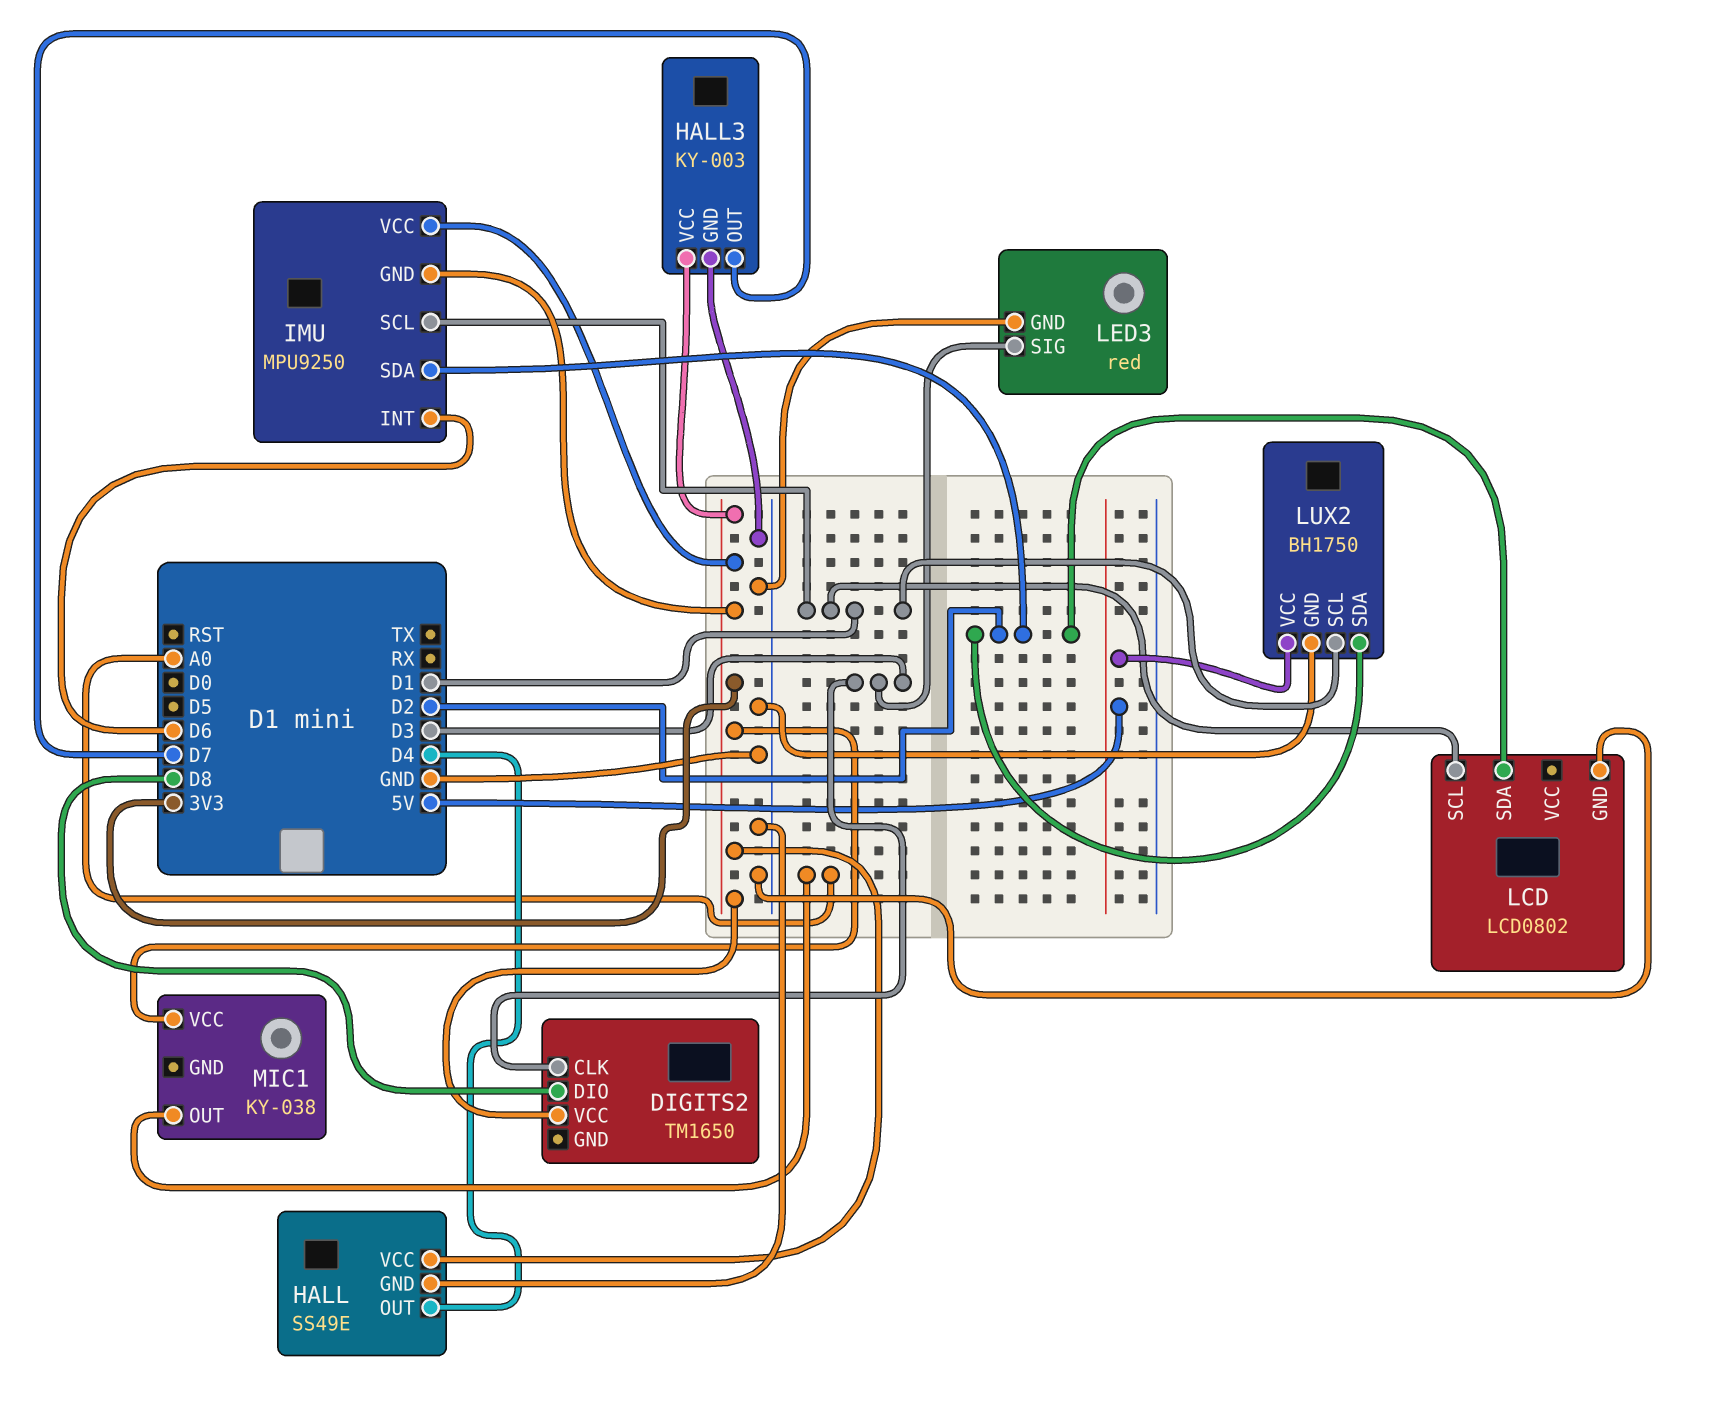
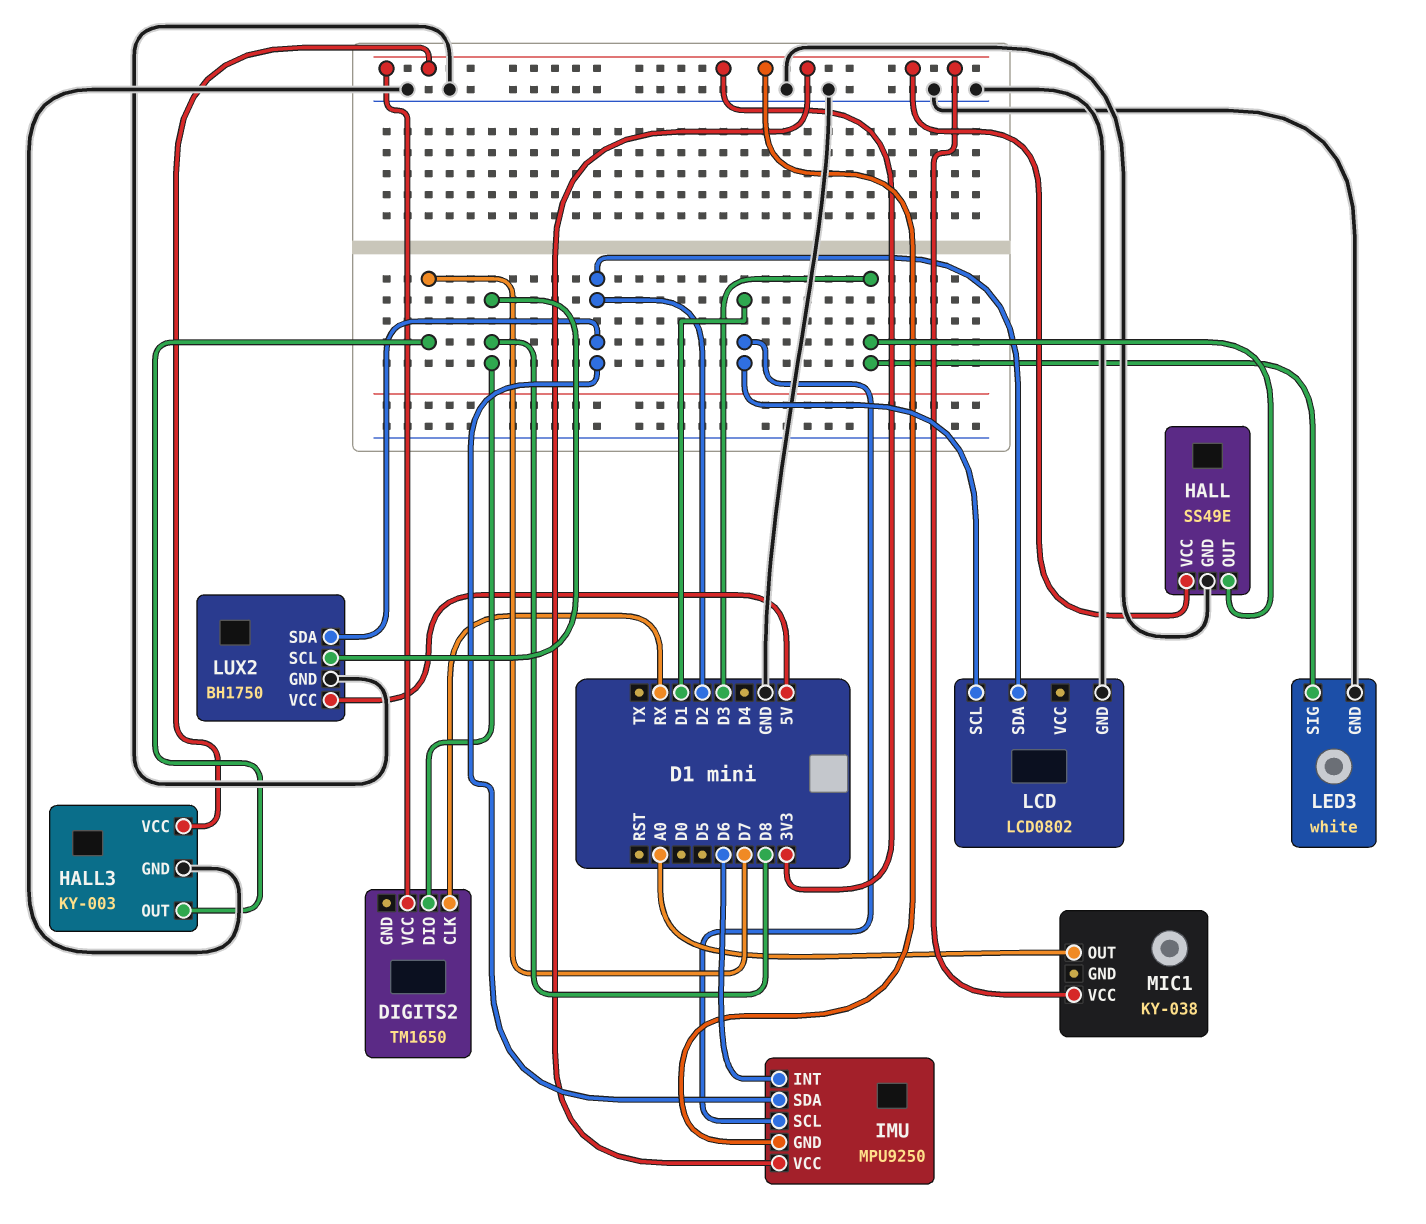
DIGITS2 pin CLK: D3 -> RX
HALL pin OUT: D4 -> D3
LED3: red -> white
LUX2 pin SCL: D1 -> D8

